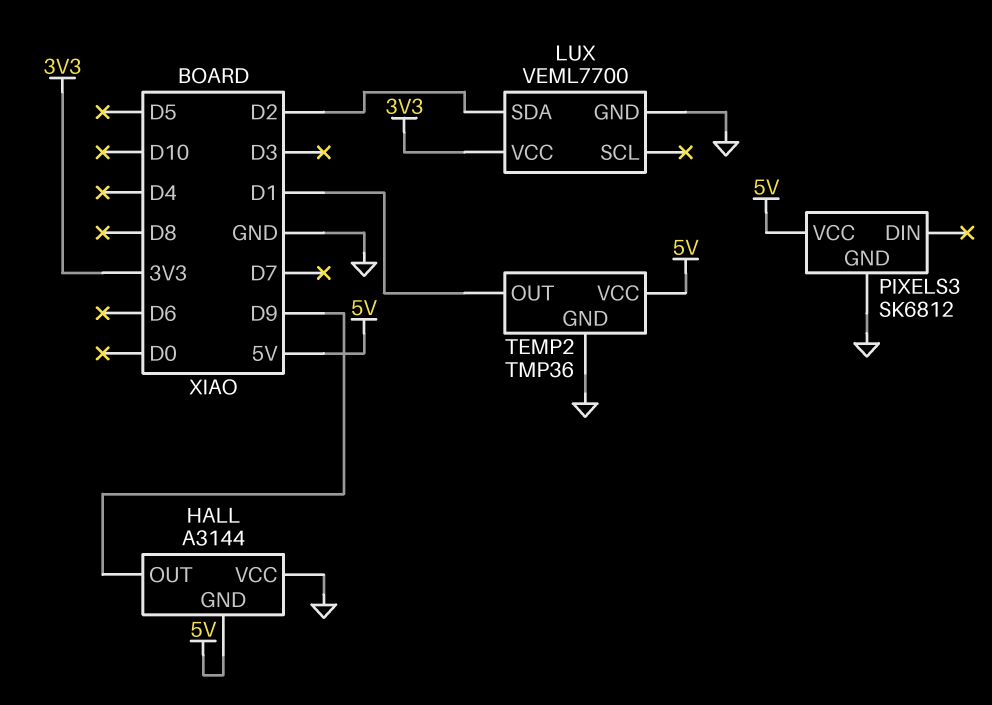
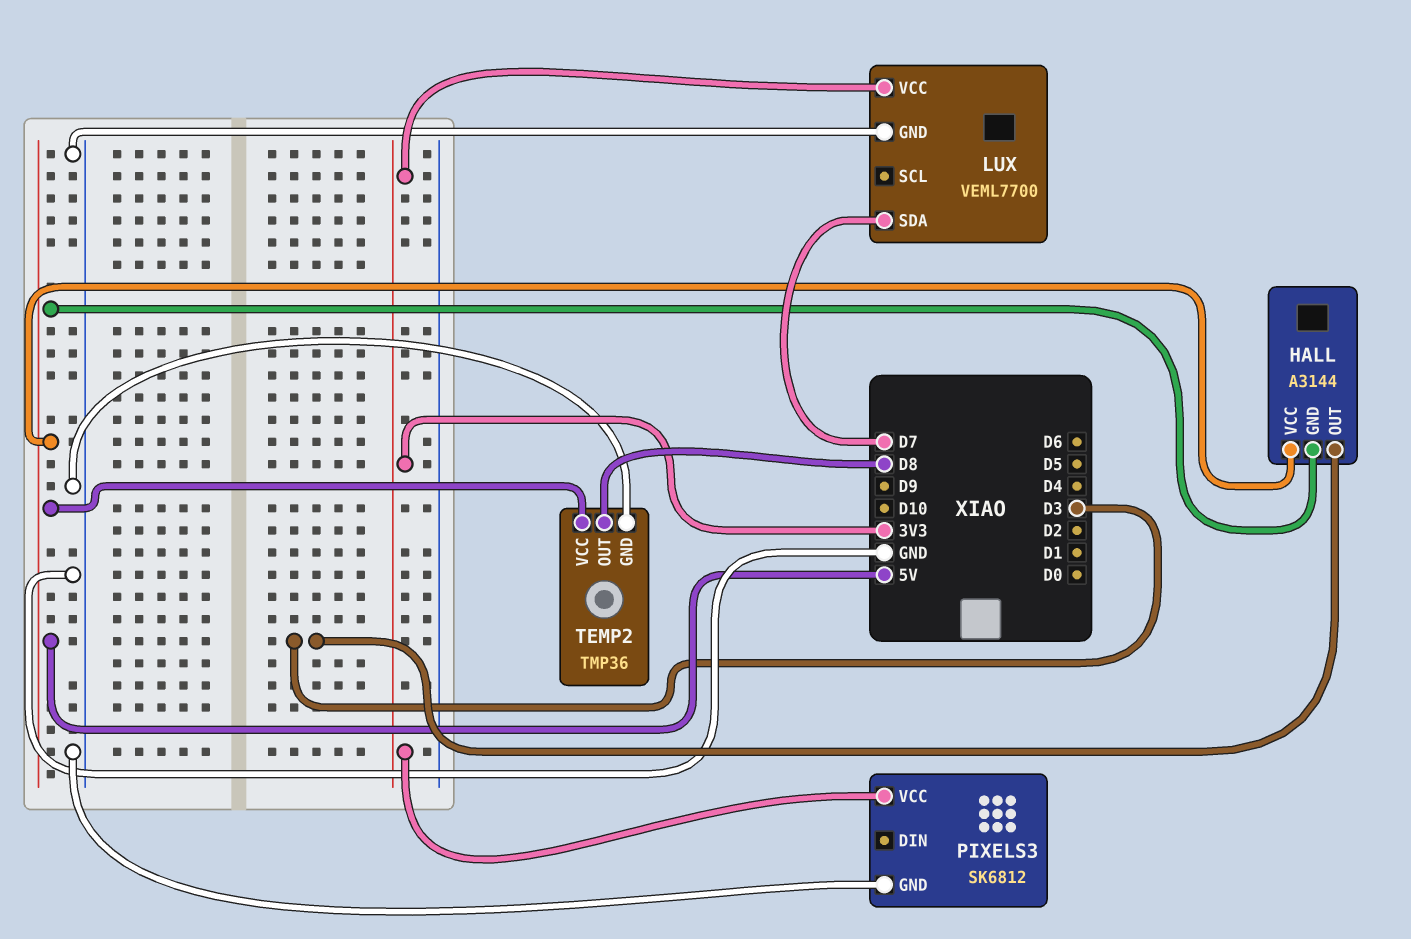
HALL pin OUT: D9 -> D3
HALL pin VCC: GND -> 5V
LUX pin SDA: D2 -> D7
PIXELS3 pin VCC: 5V -> 3V3
TEMP2 pin OUT: D1 -> D8

